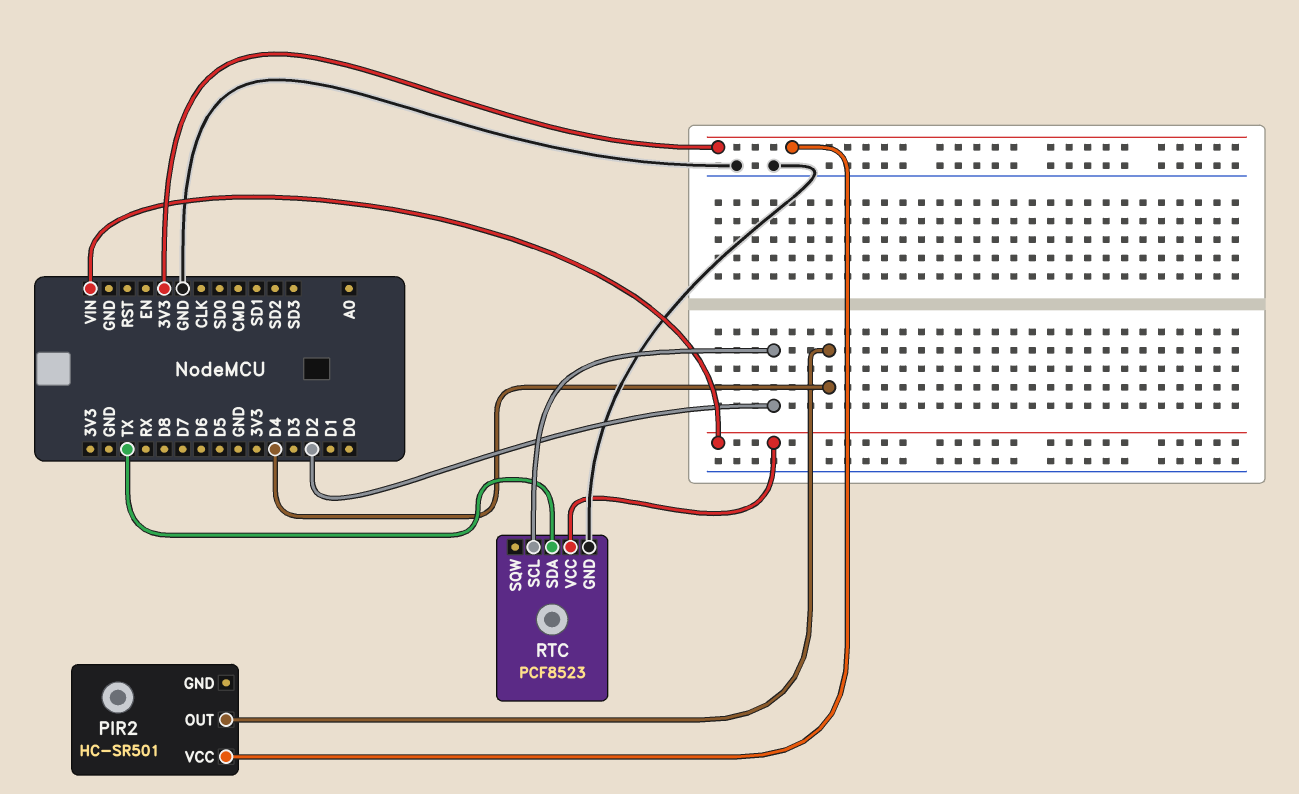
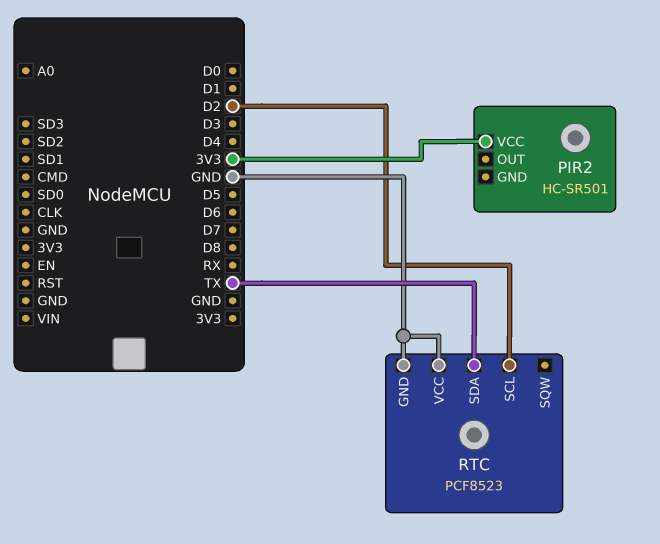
PIR2 pin OUT: D4 -> none
RTC pin VCC: VIN -> GND

